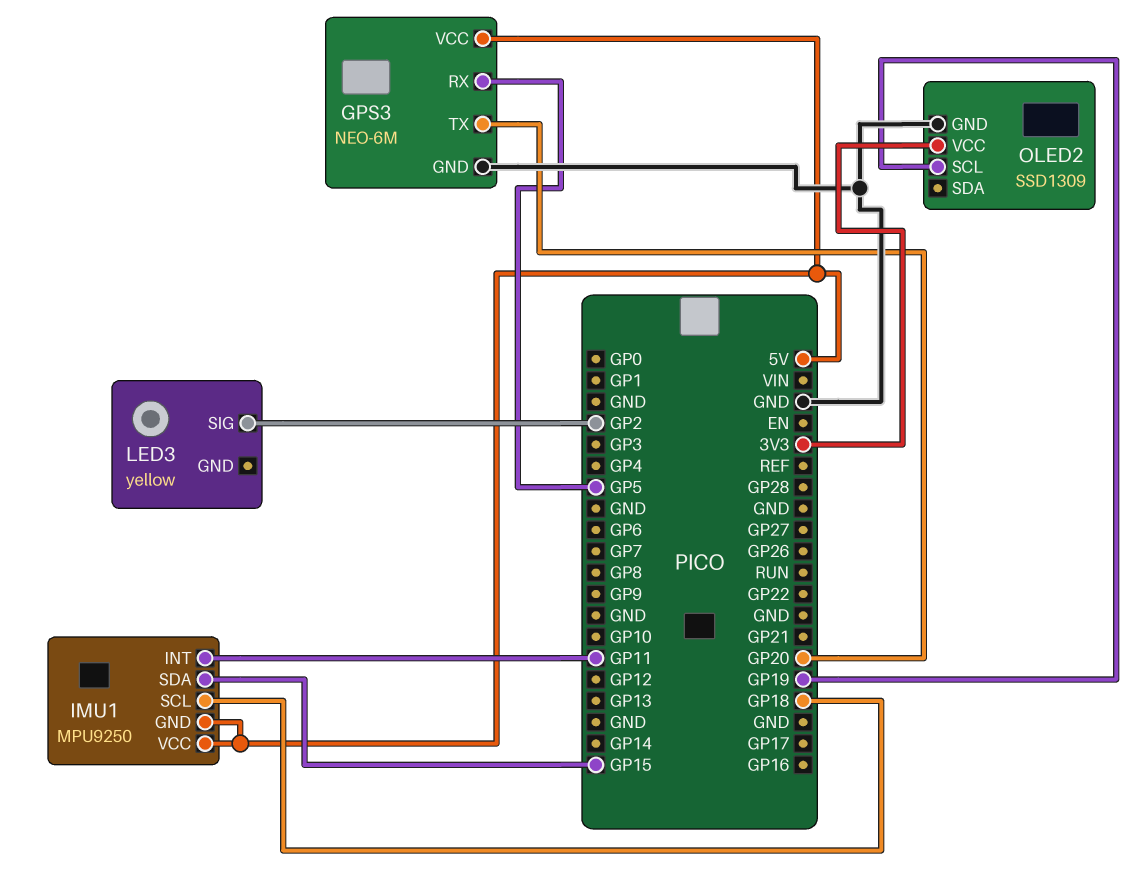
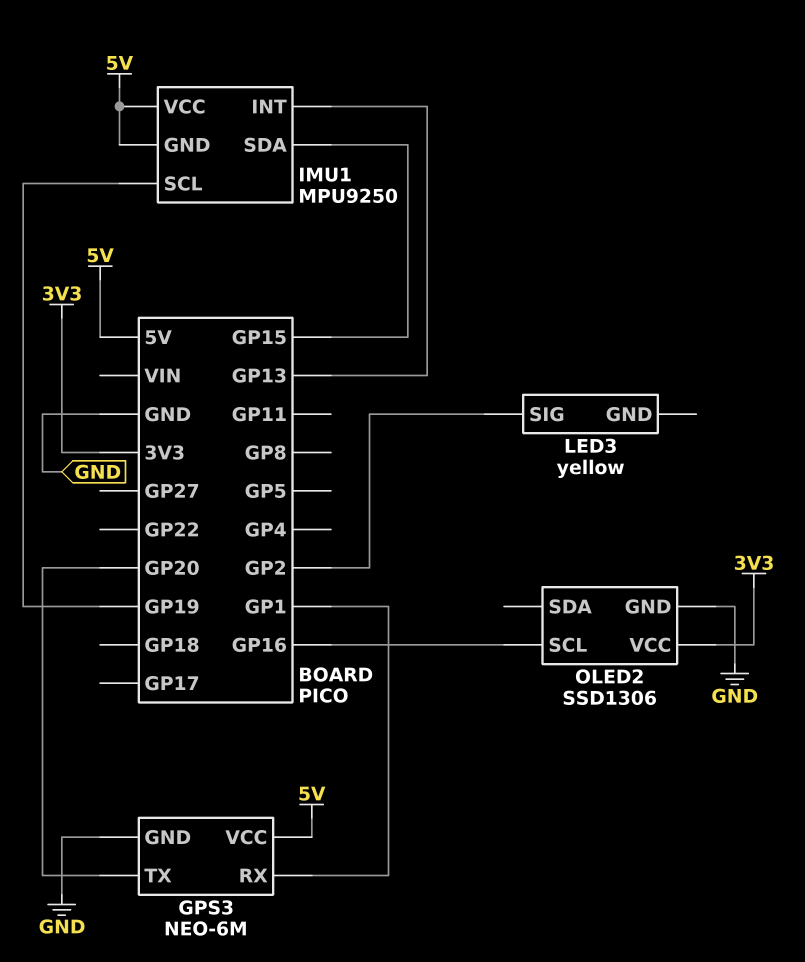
GPS3 pin RX: GP5 -> GP1
IMU1 pin INT: GP11 -> GP13
IMU1 pin SCL: GP18 -> GP19
OLED2: SSD1309 -> SSD1306
OLED2 pin SCL: GP19 -> GP16

